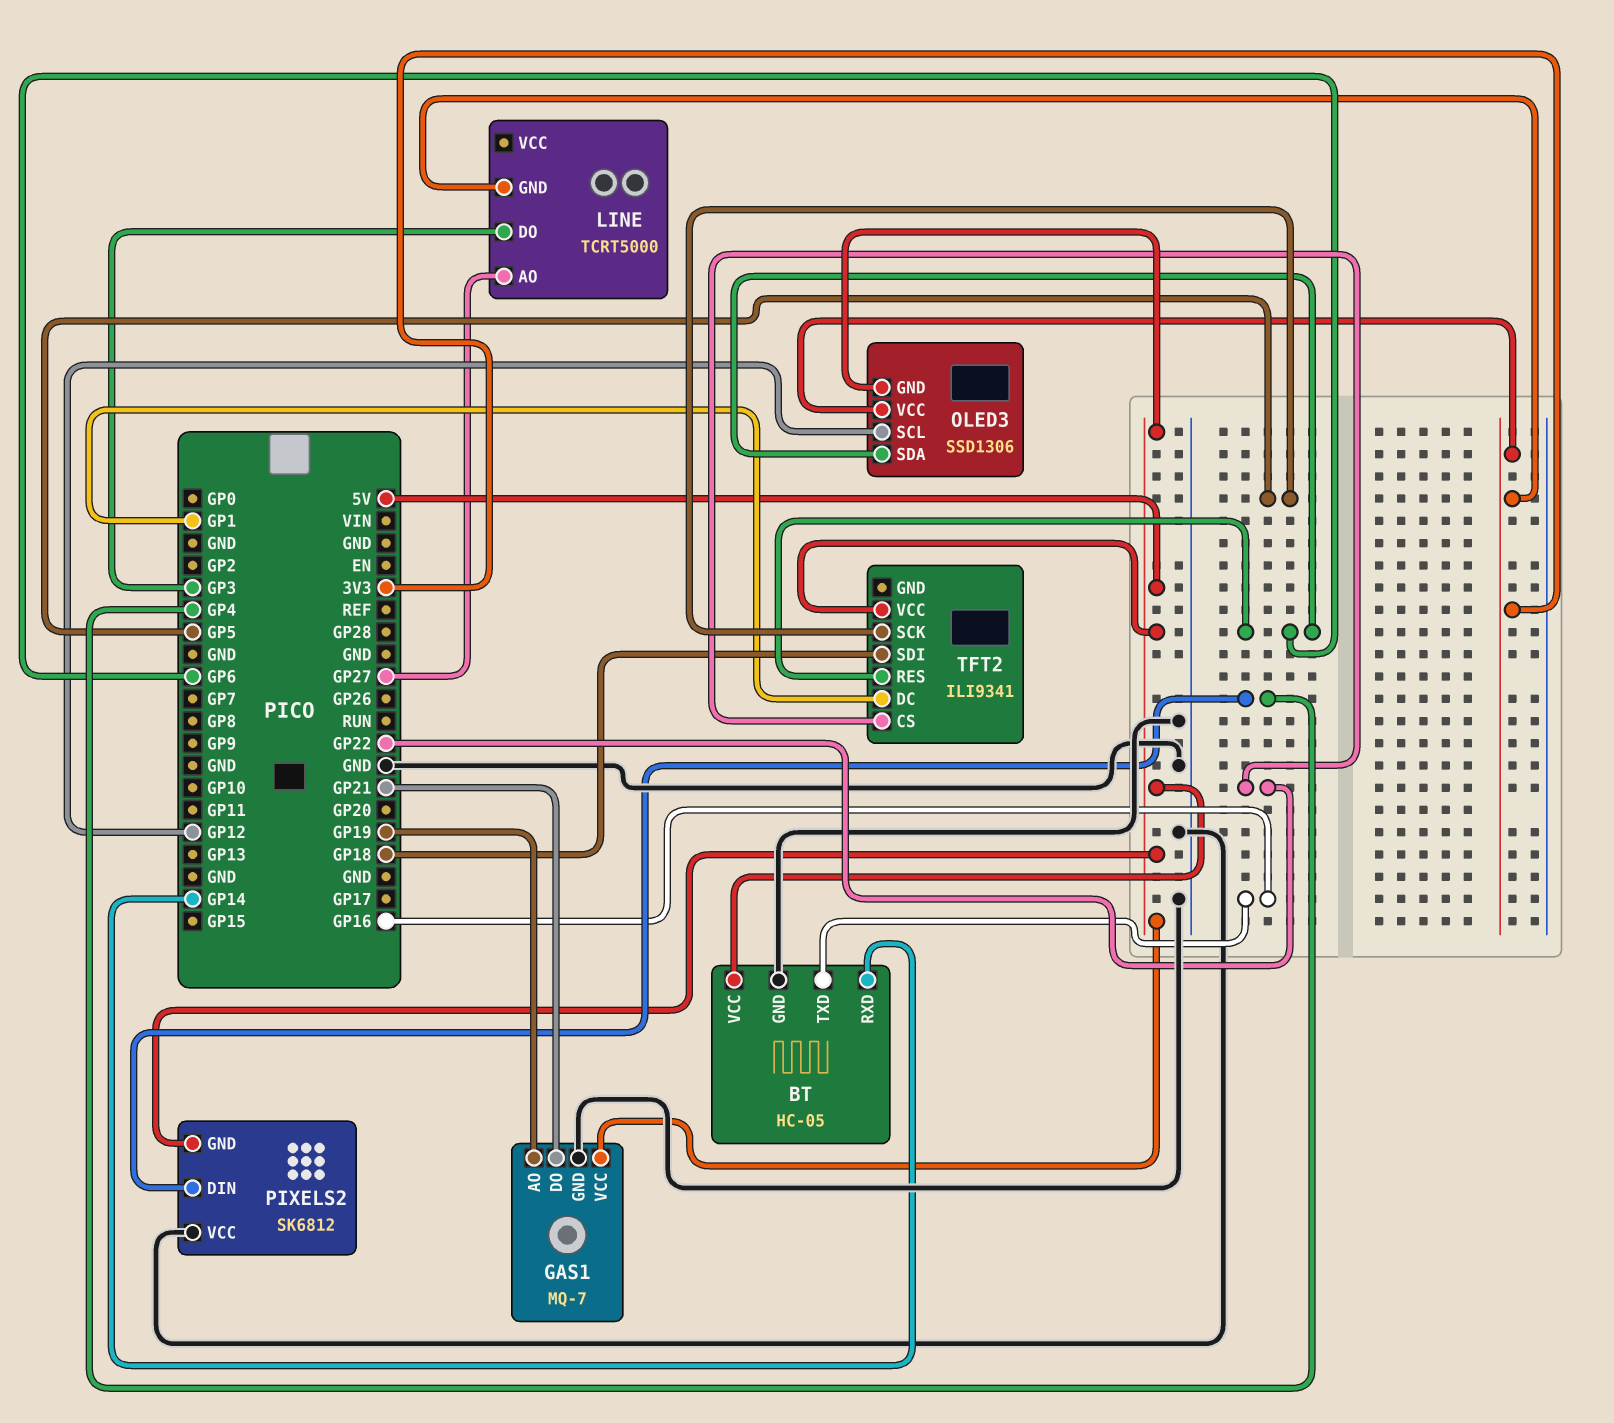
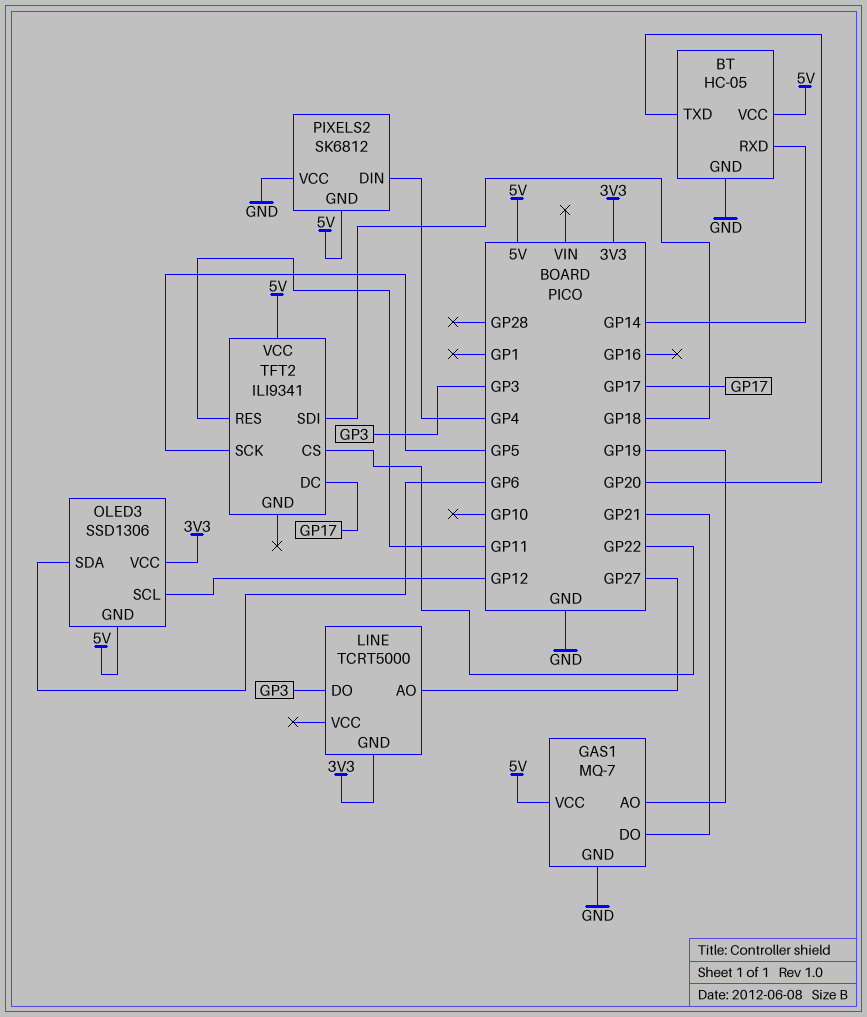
BT pin TXD: GP16 -> GP20
TFT2 pin DC: GP1 -> GP17
TFT2 pin RES: GP6 -> GP11

